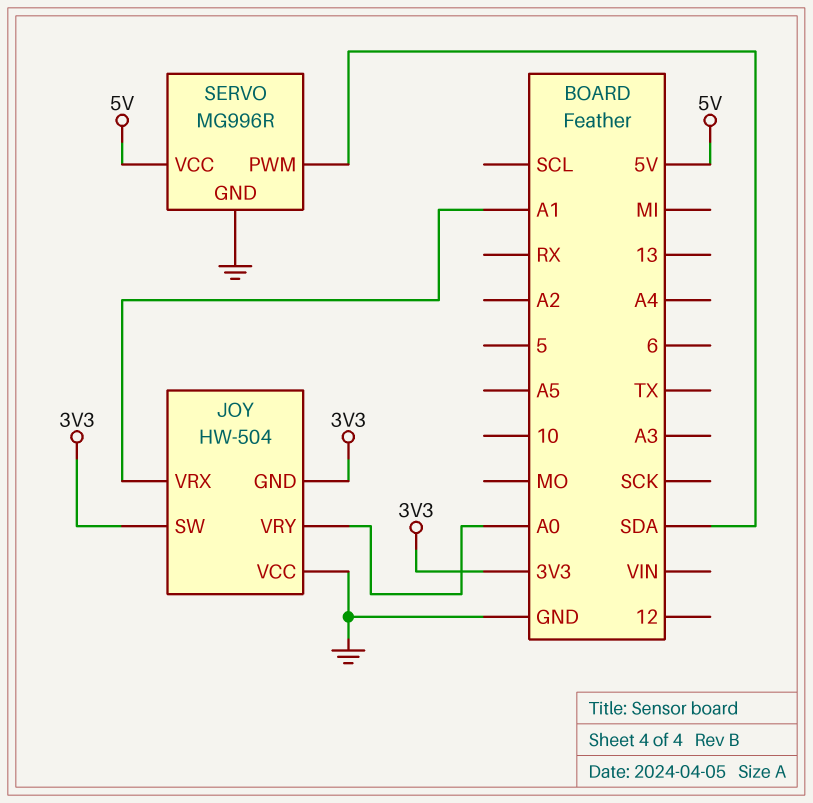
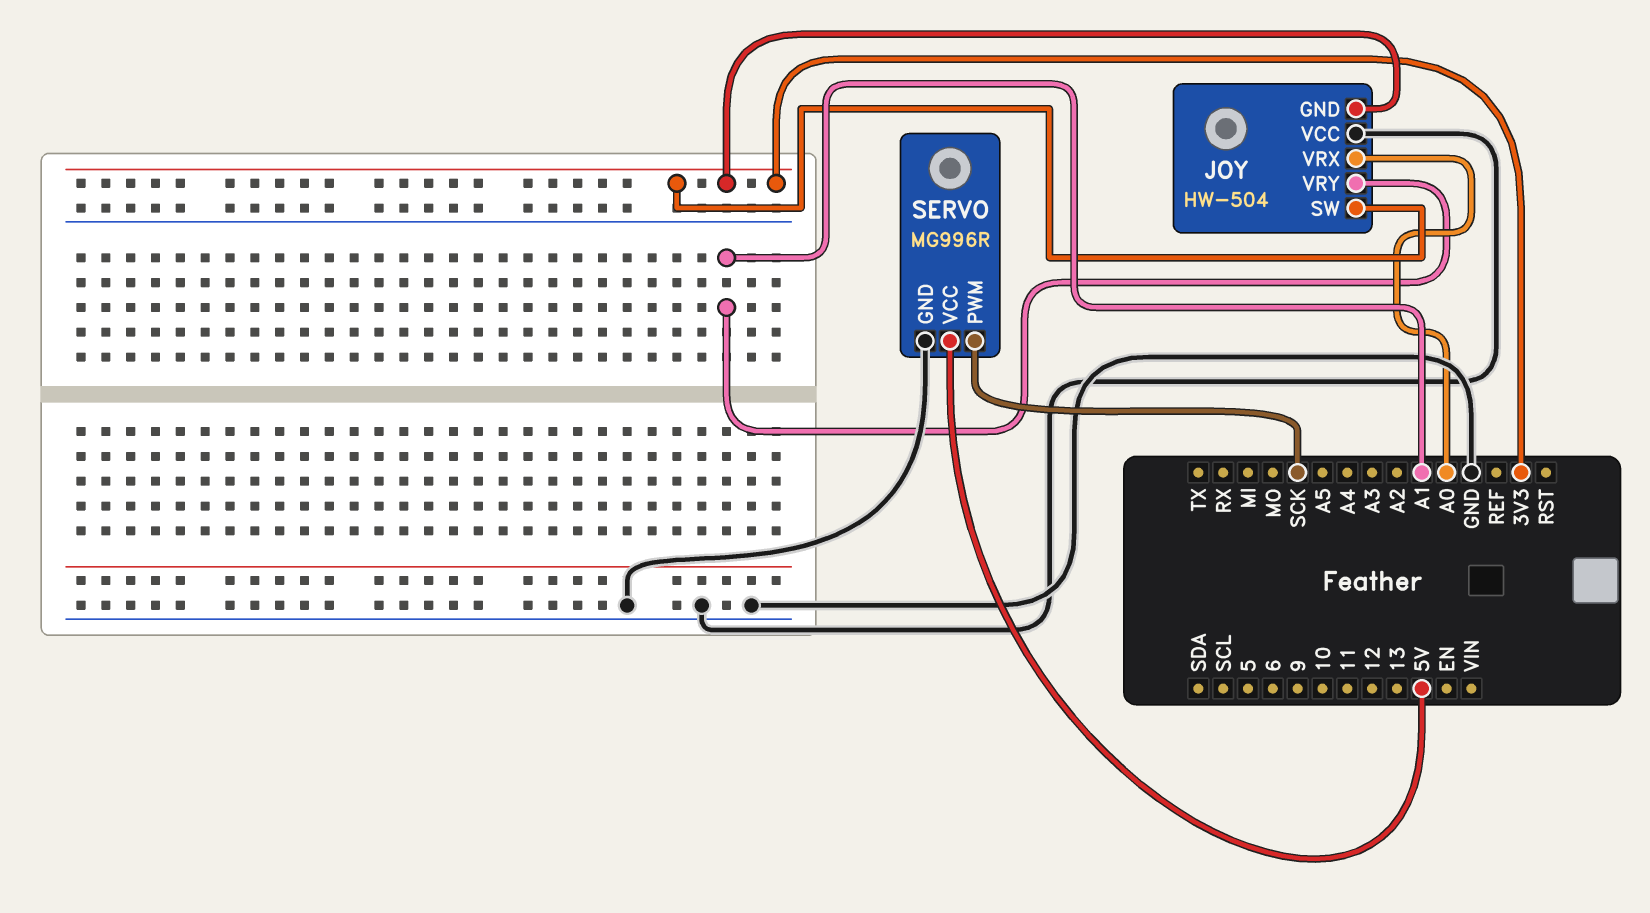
JOY pin VRX: A1 -> A0
JOY pin VRY: A0 -> A1
SERVO pin PWM: SDA -> SCK

